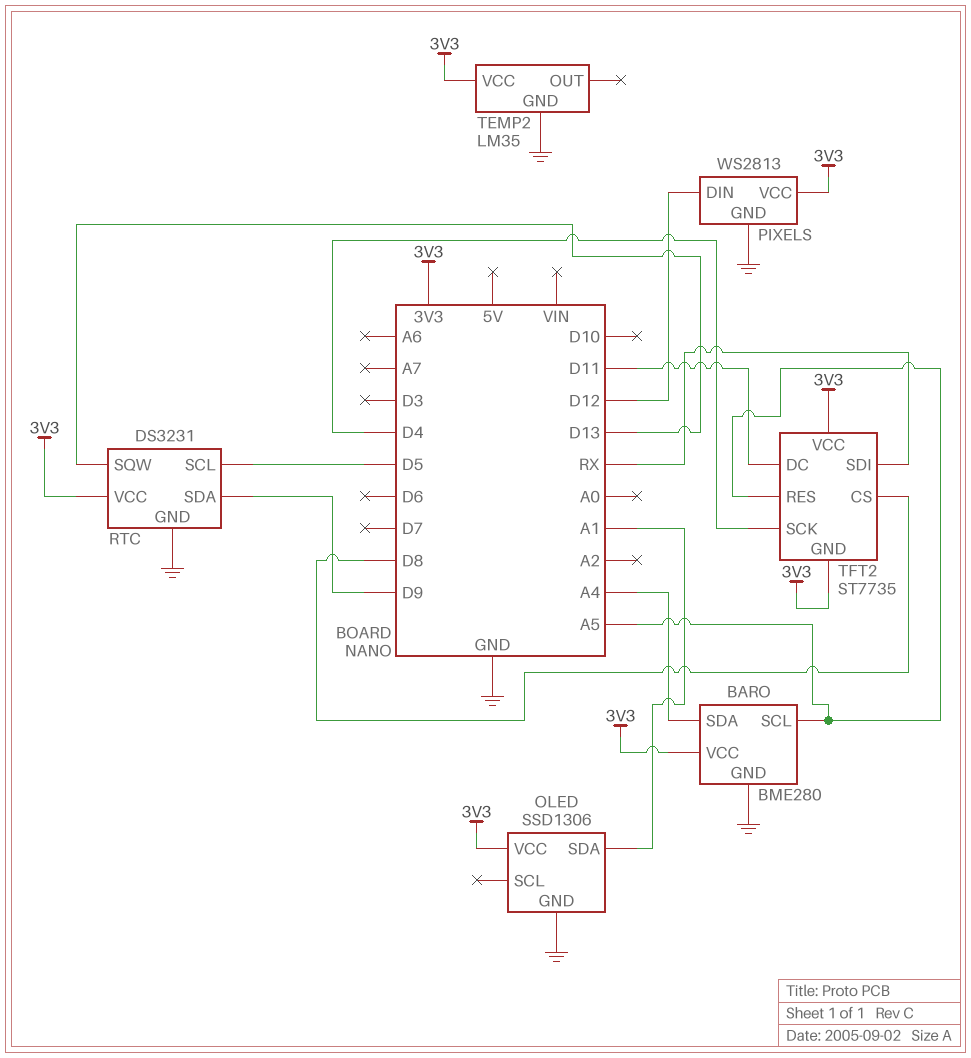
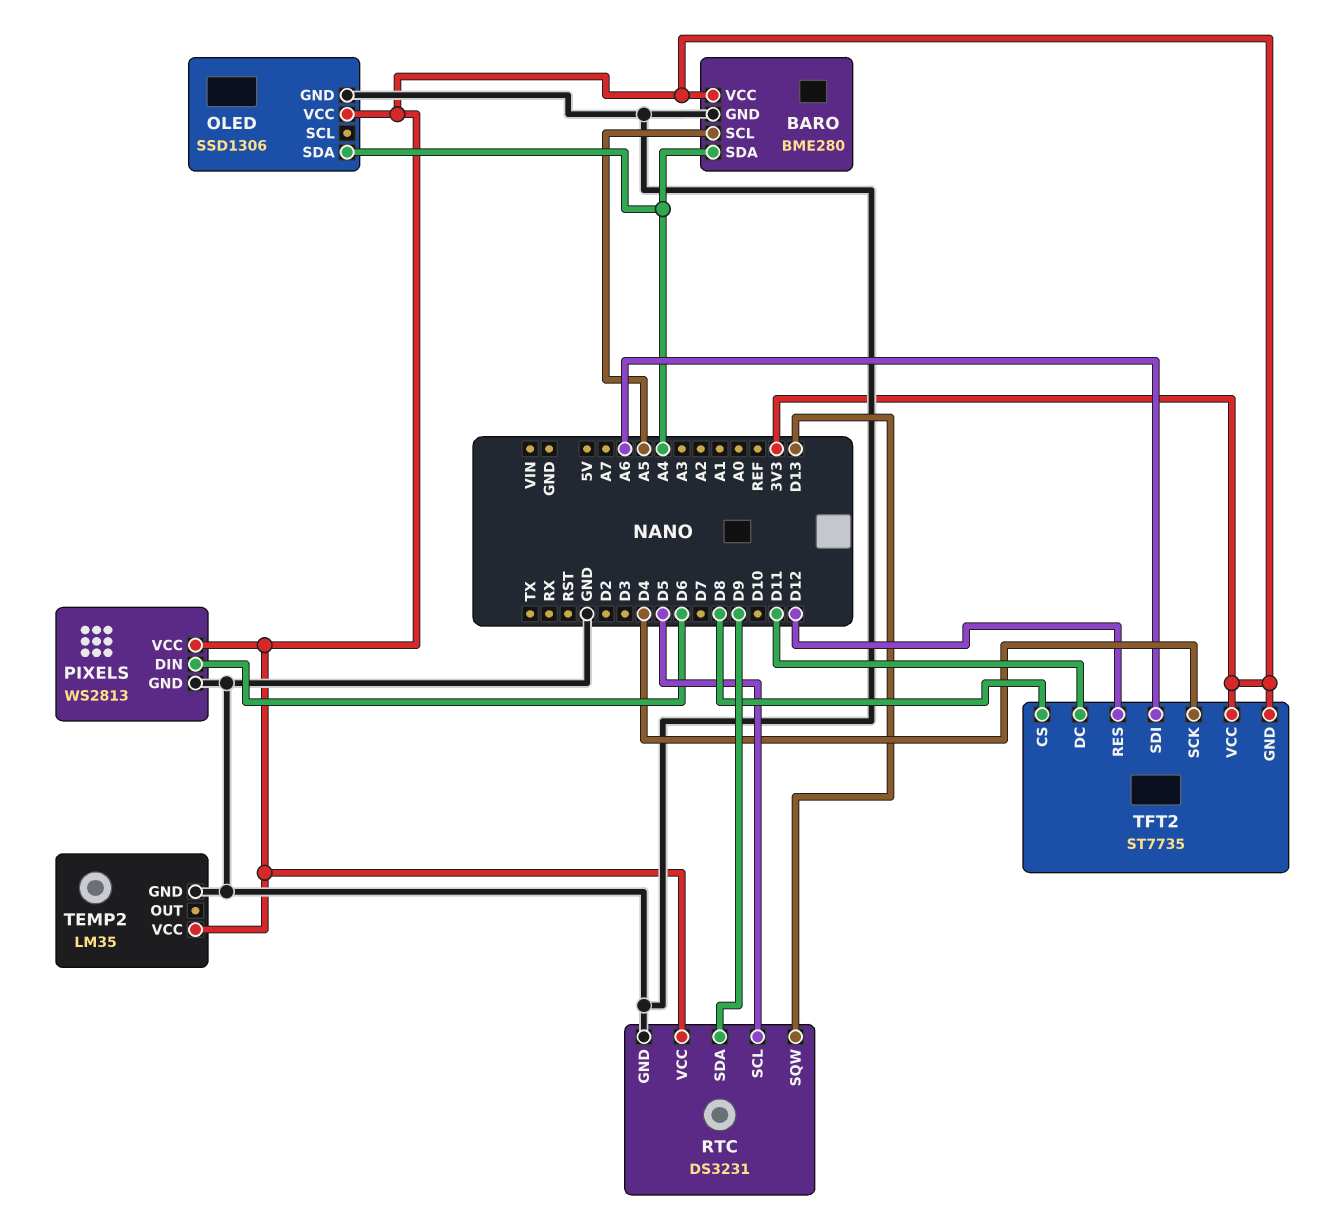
OLED pin SDA: A1 -> A4
PIXELS pin DIN: D12 -> D6
TFT2 pin RES: A5 -> D12
TFT2 pin SDI: RX -> A6

